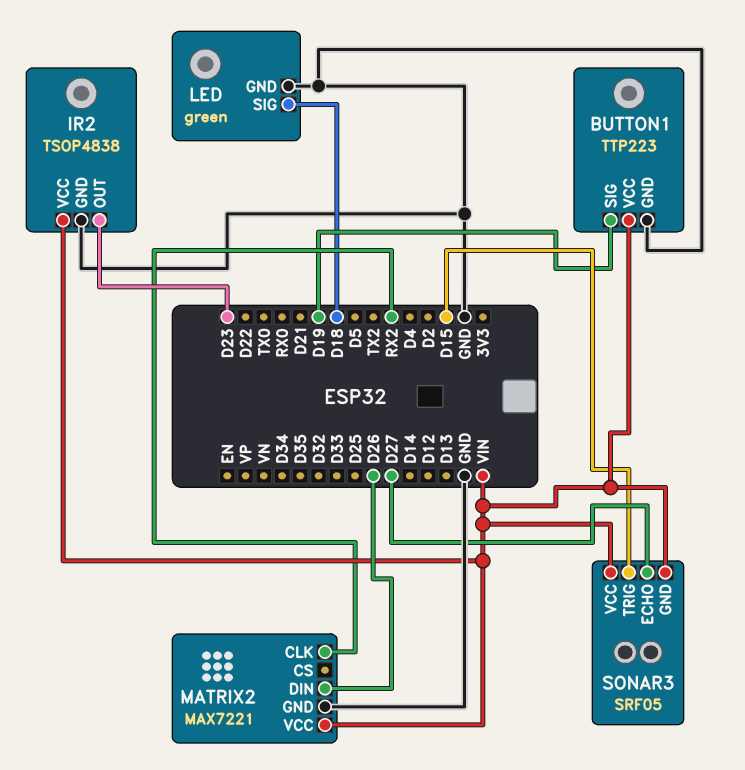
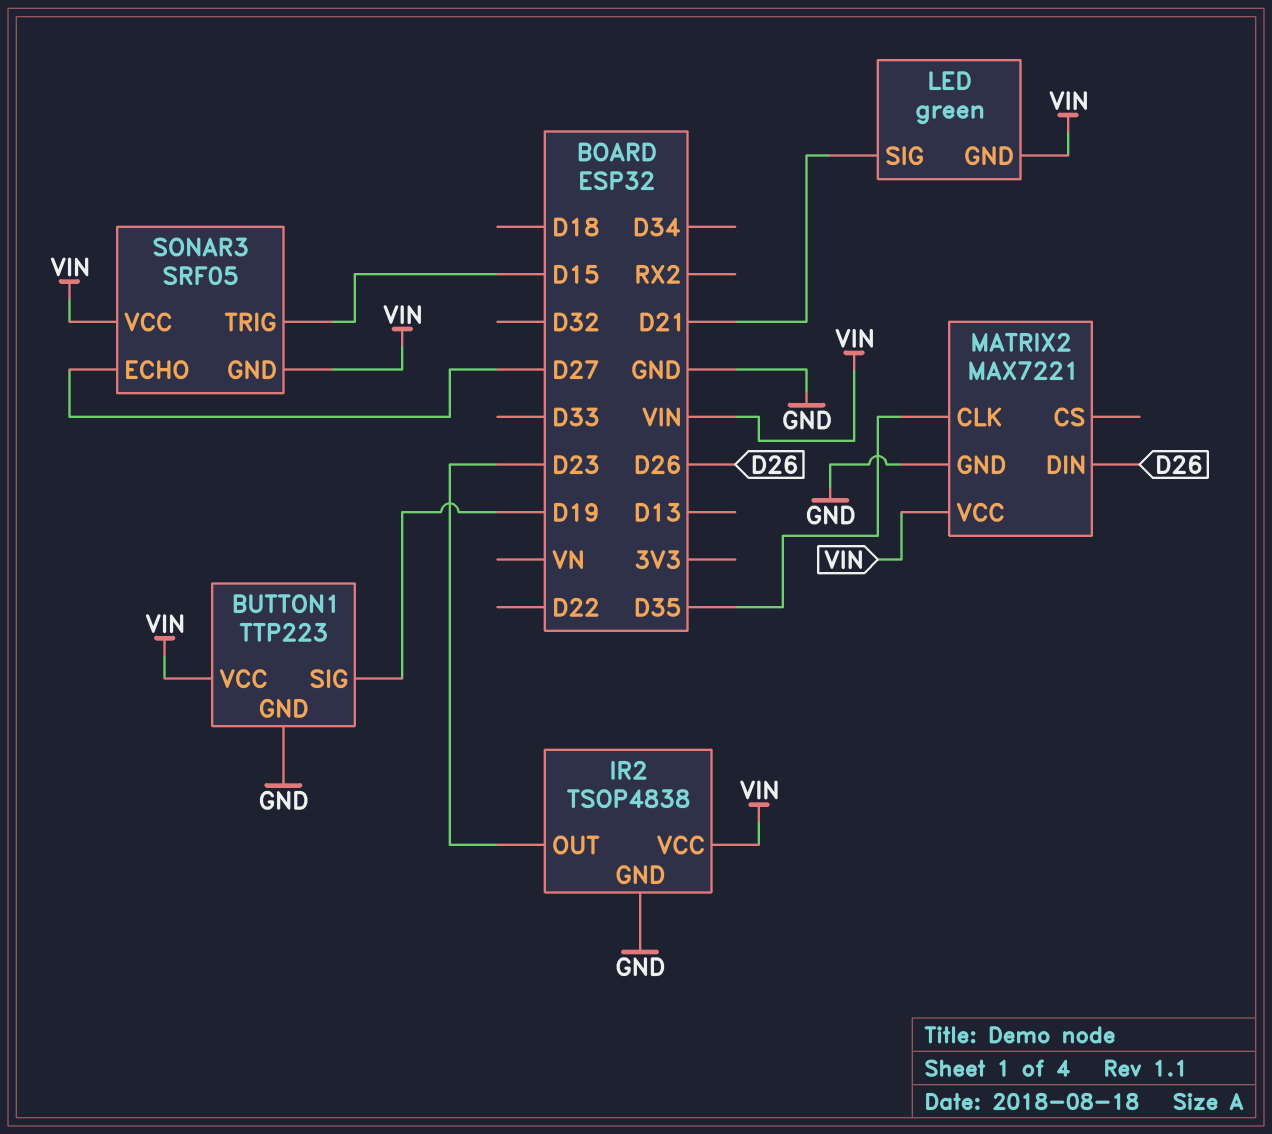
LED pin GND: GND -> VIN
LED pin SIG: D18 -> D21
MATRIX2 pin CLK: RX2 -> D35

